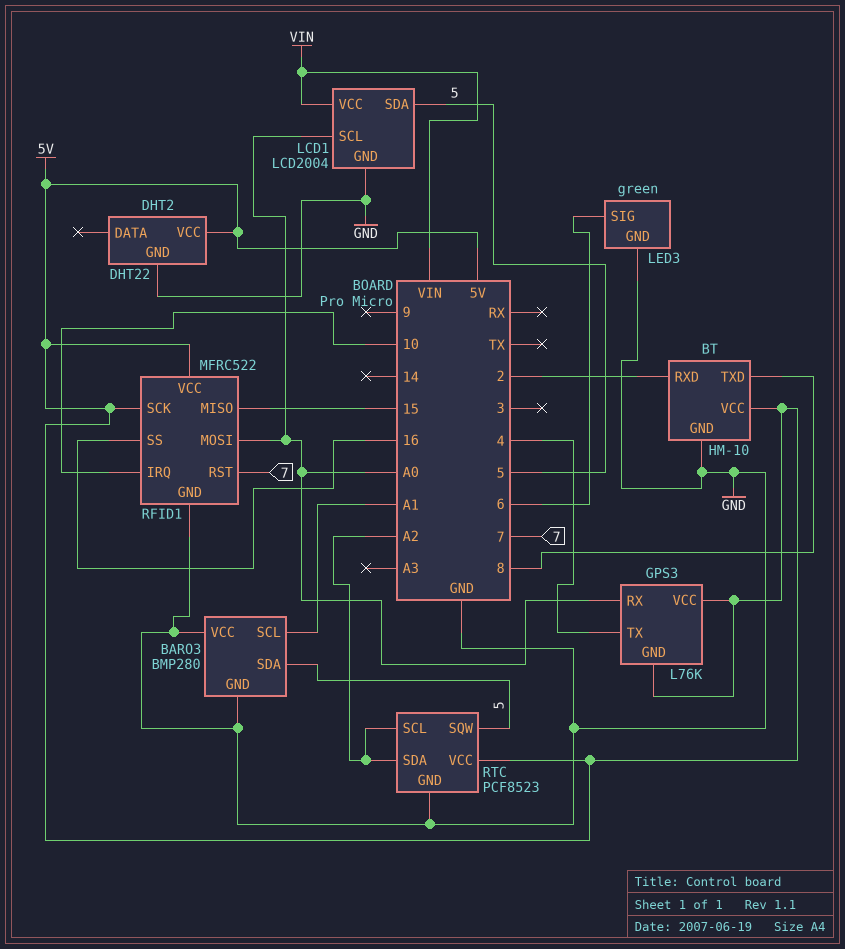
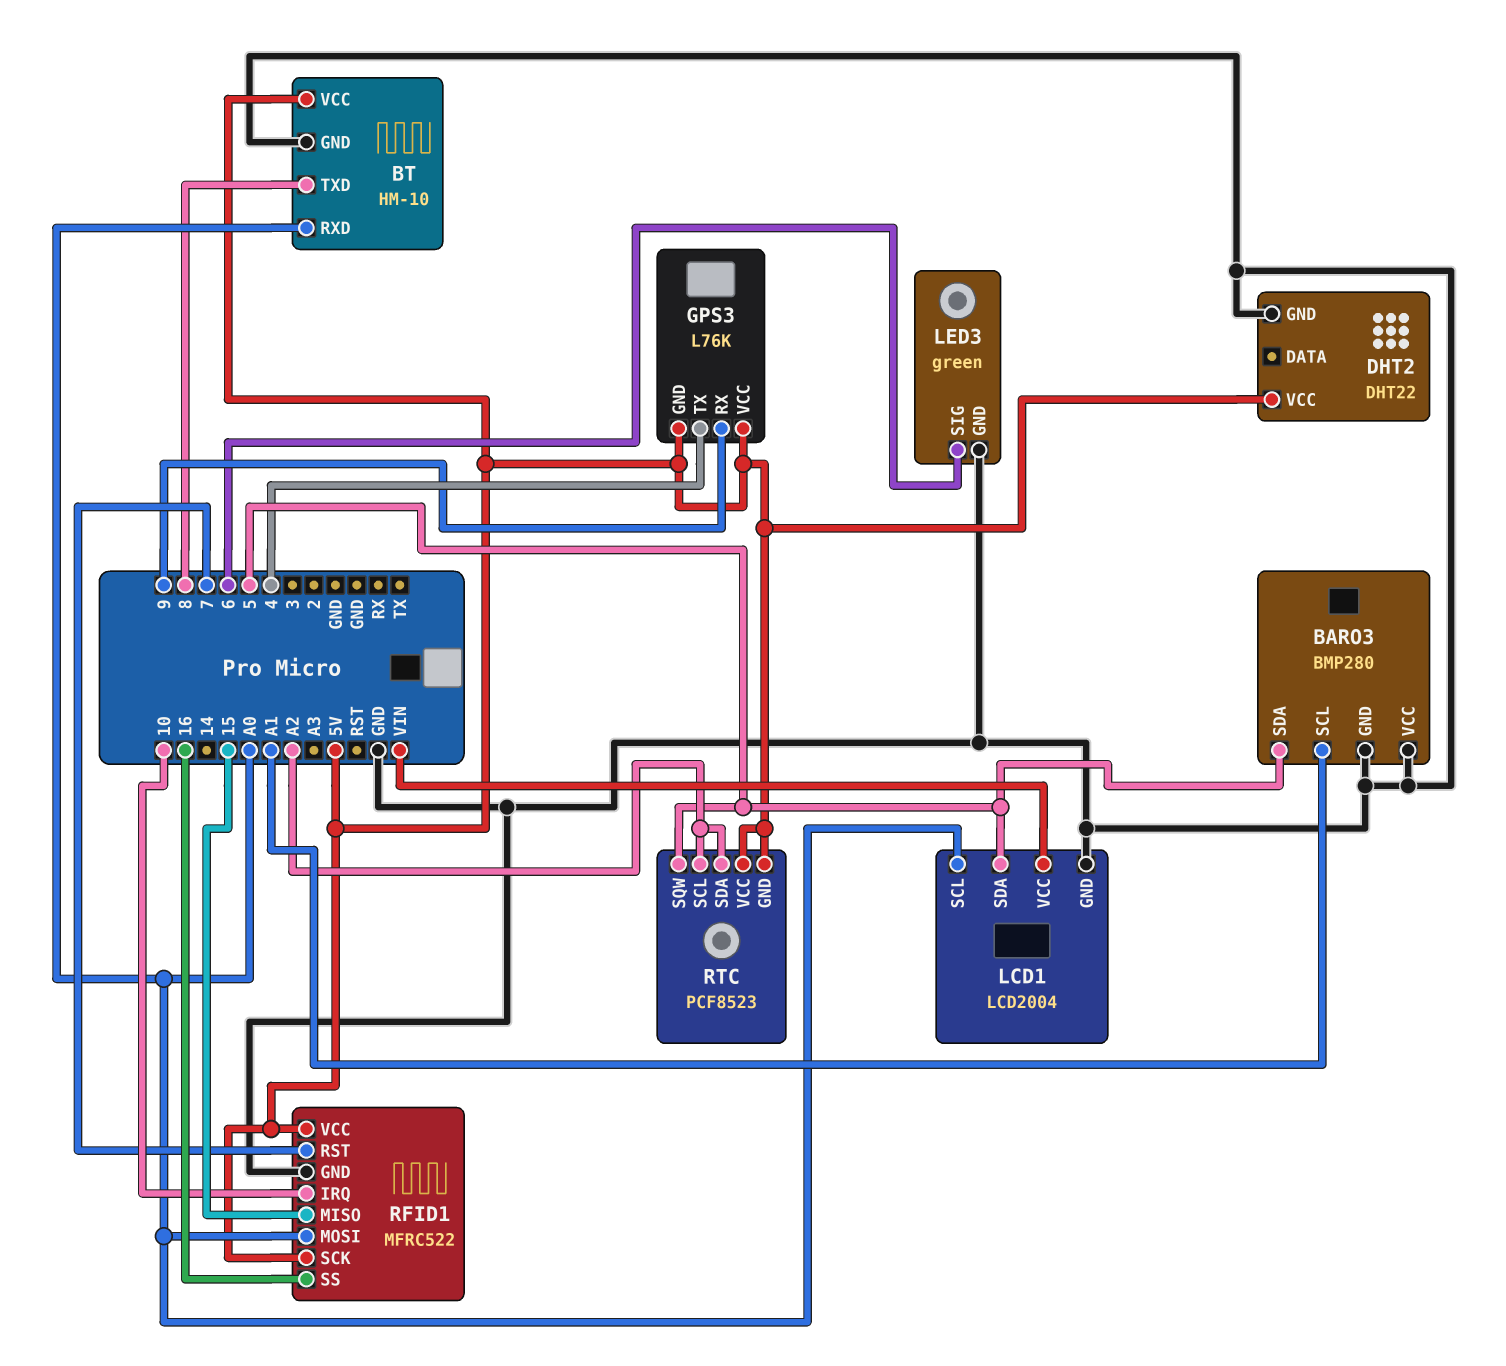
BT pin RXD: 2 -> A0
GPS3 pin RX: A0 -> 9
RTC pin GND: GND -> 5V

